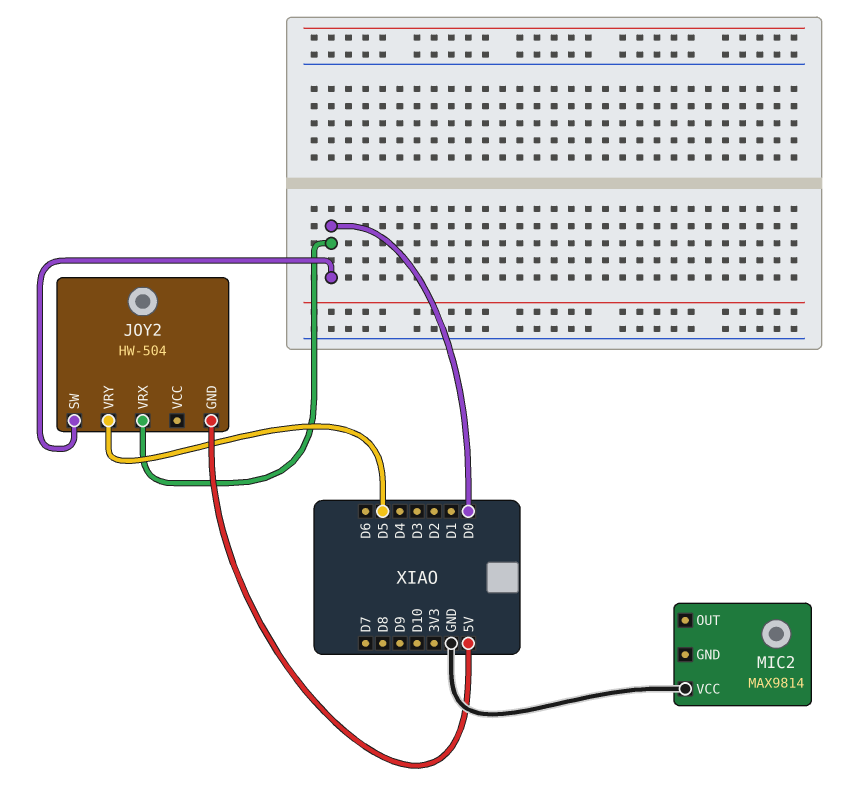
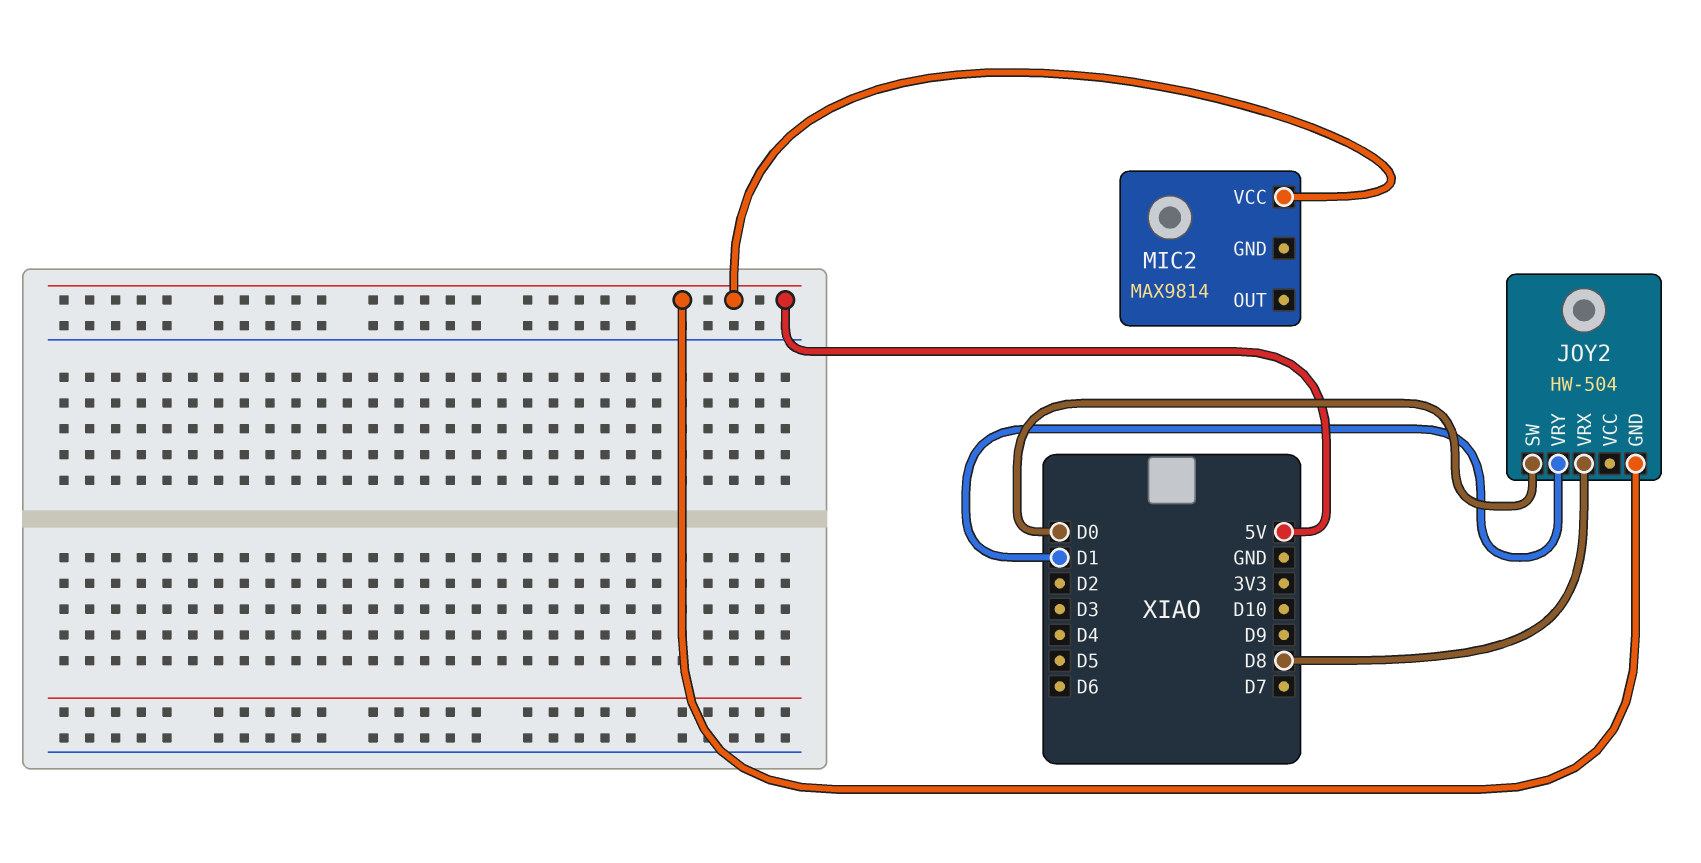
JOY2 pin VRX: D0 -> D8
JOY2 pin VRY: D5 -> D1
MIC2 pin VCC: GND -> 5V

